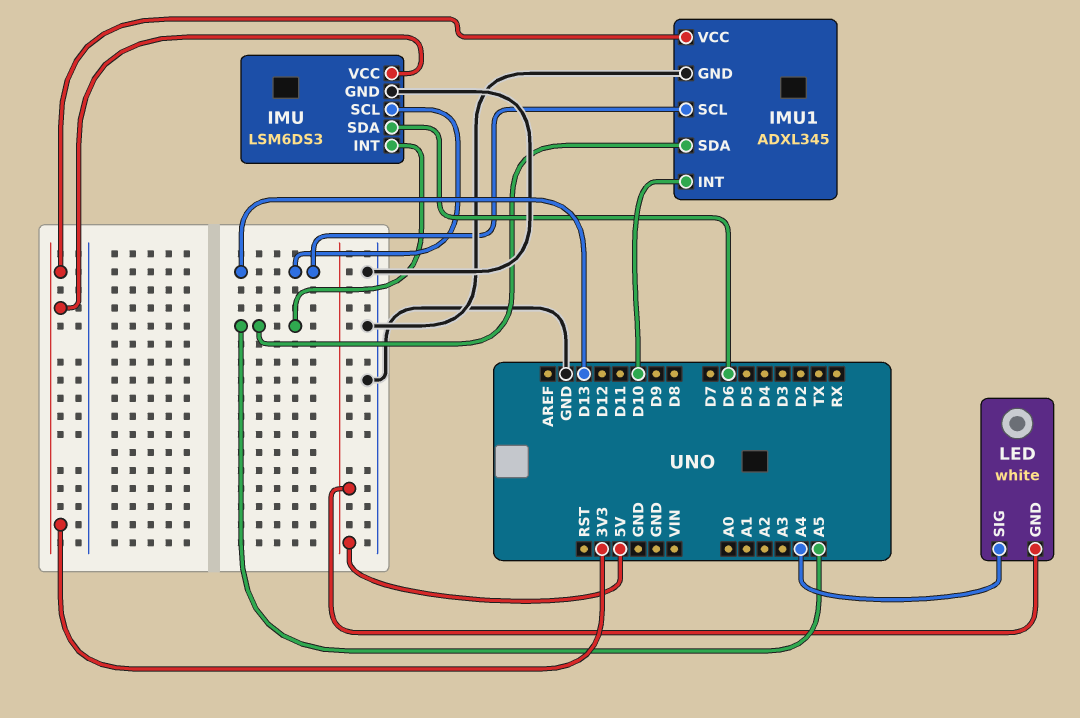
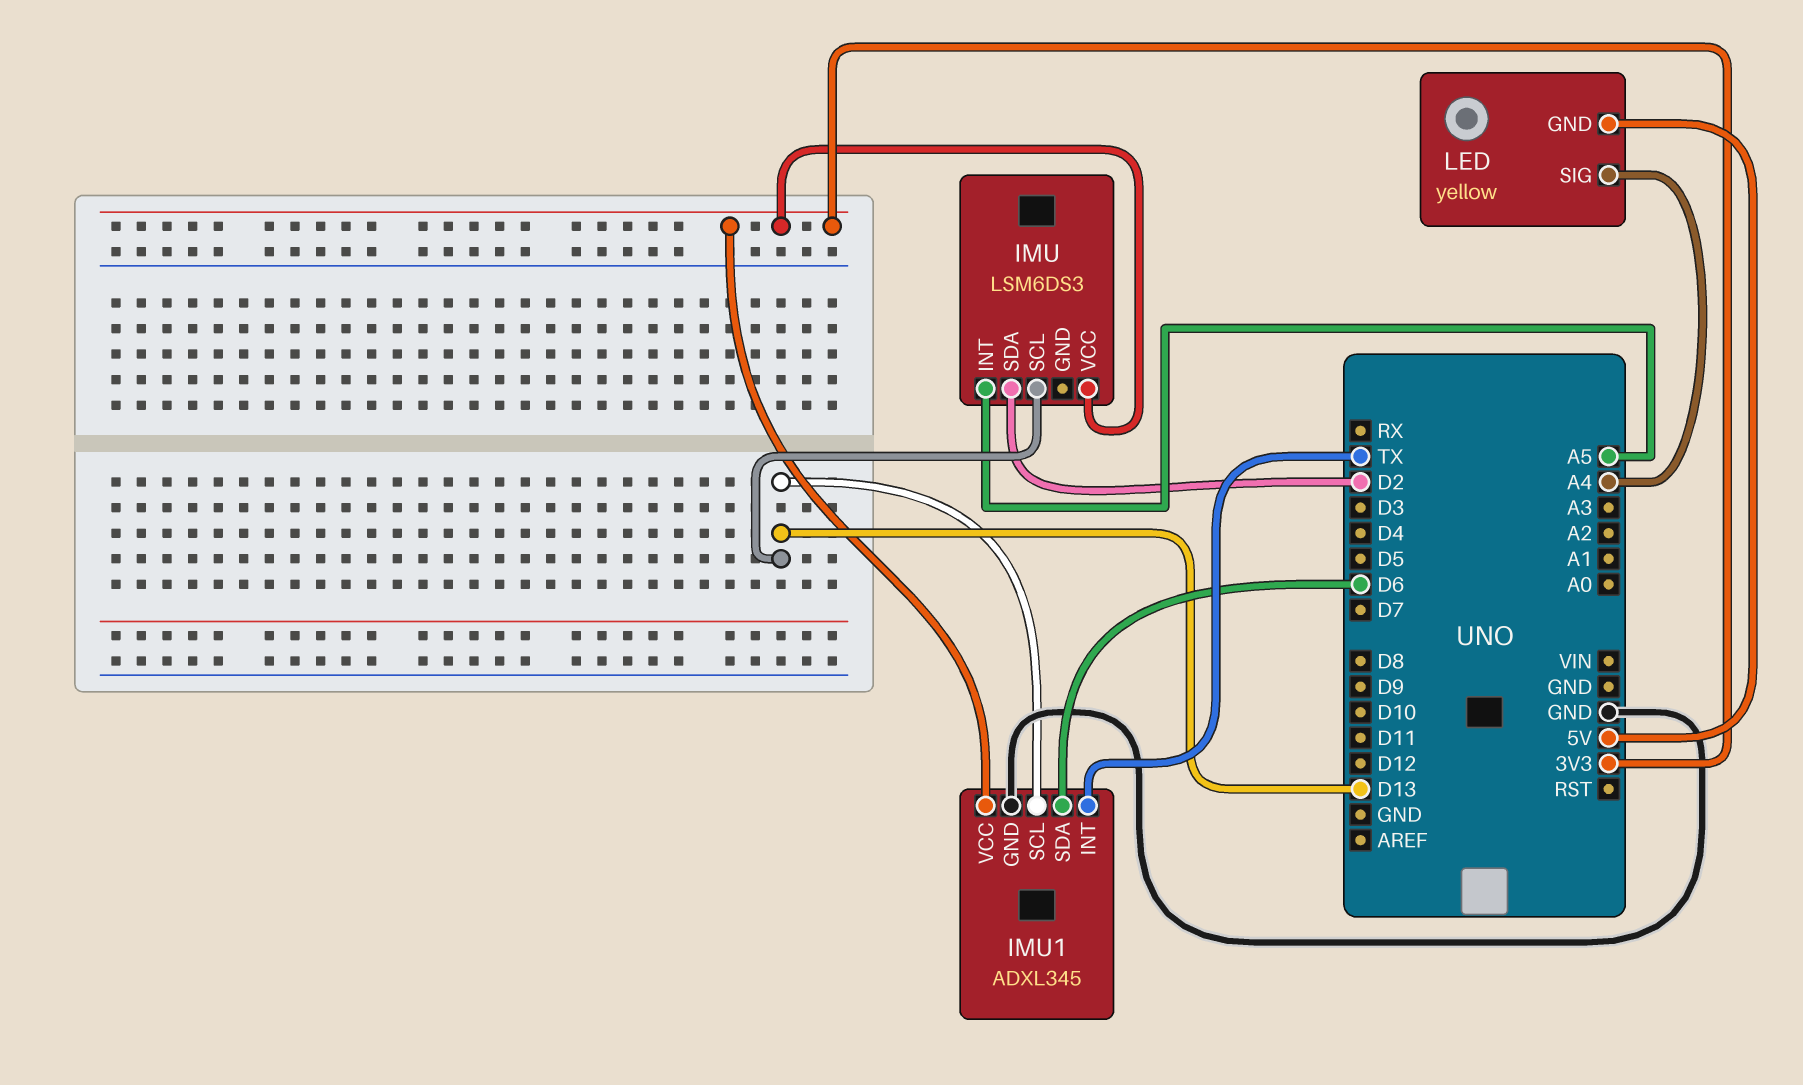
IMU pin GND: GND -> none
IMU pin SDA: D6 -> D2
IMU1 pin INT: D10 -> TX
IMU1 pin SDA: A5 -> D6
LED: white -> yellow

